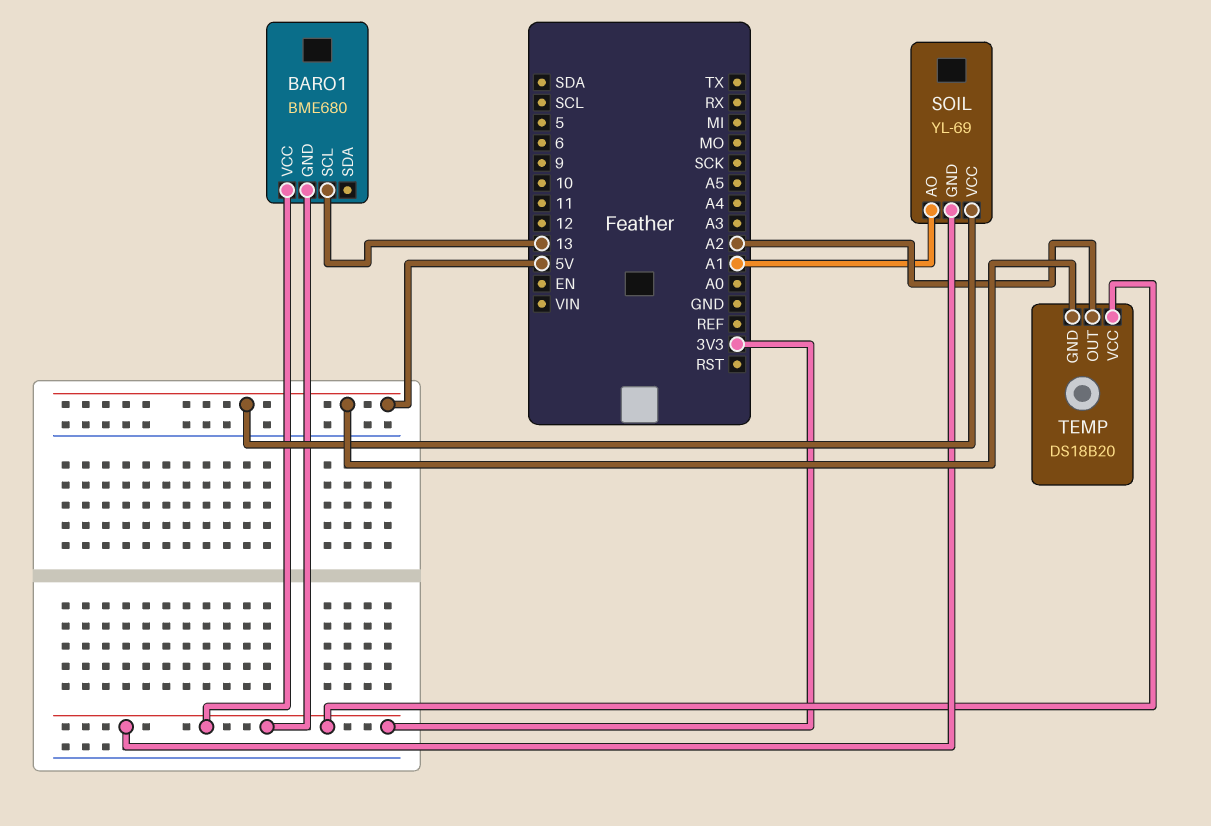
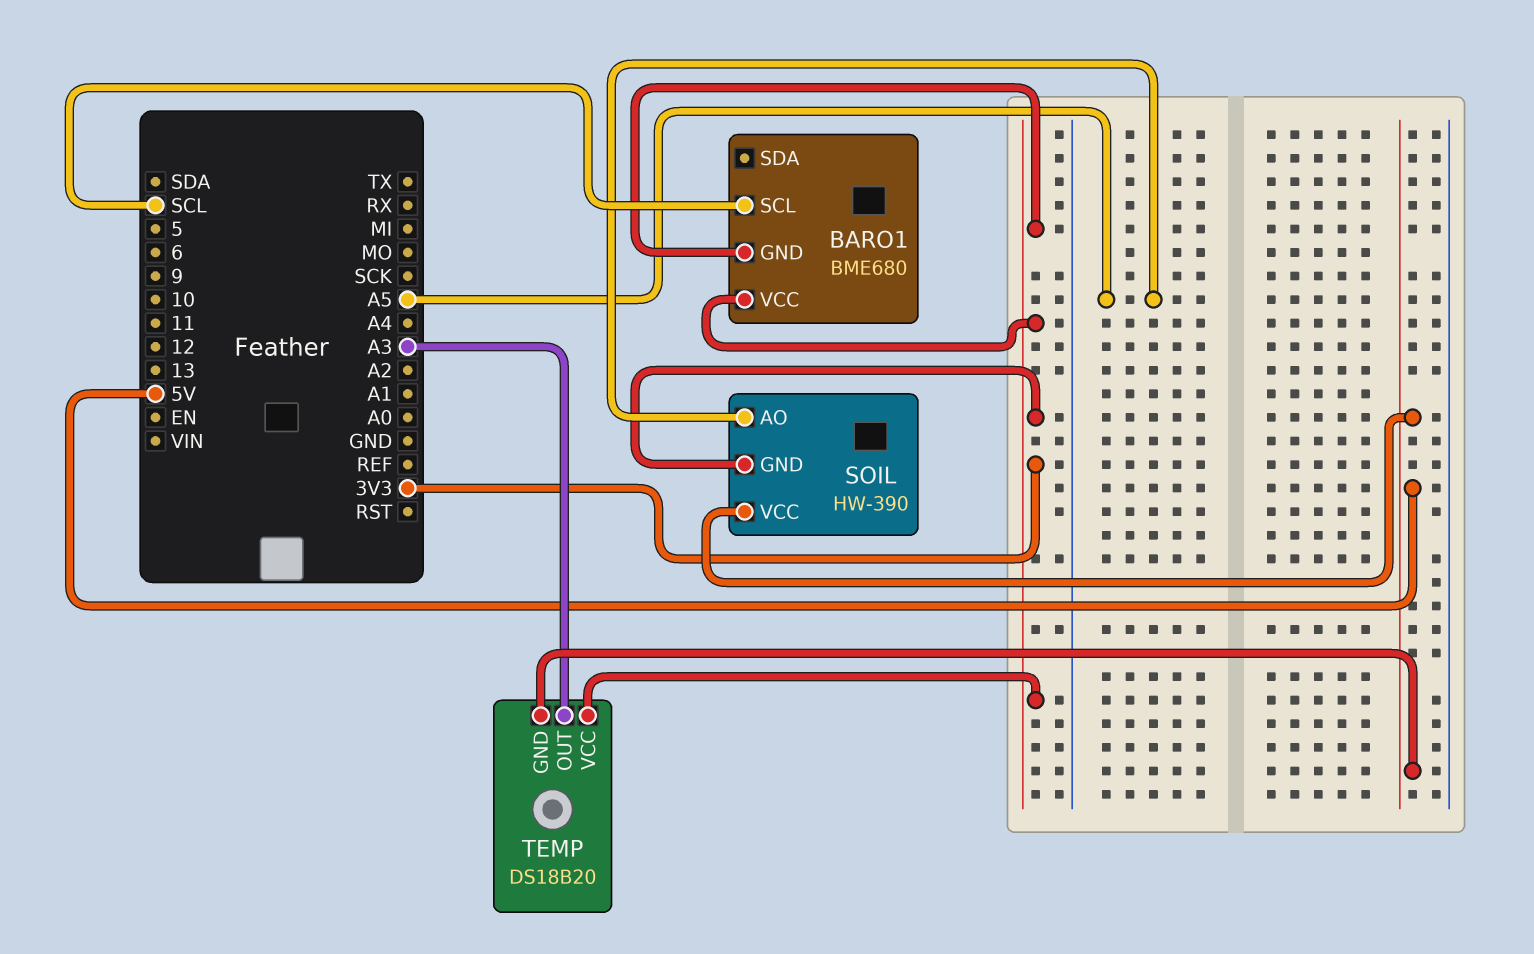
BARO1 pin SCL: 13 -> SCL
SOIL: YL-69 -> HW-390
SOIL pin AO: A1 -> A5
TEMP pin OUT: A2 -> A3

